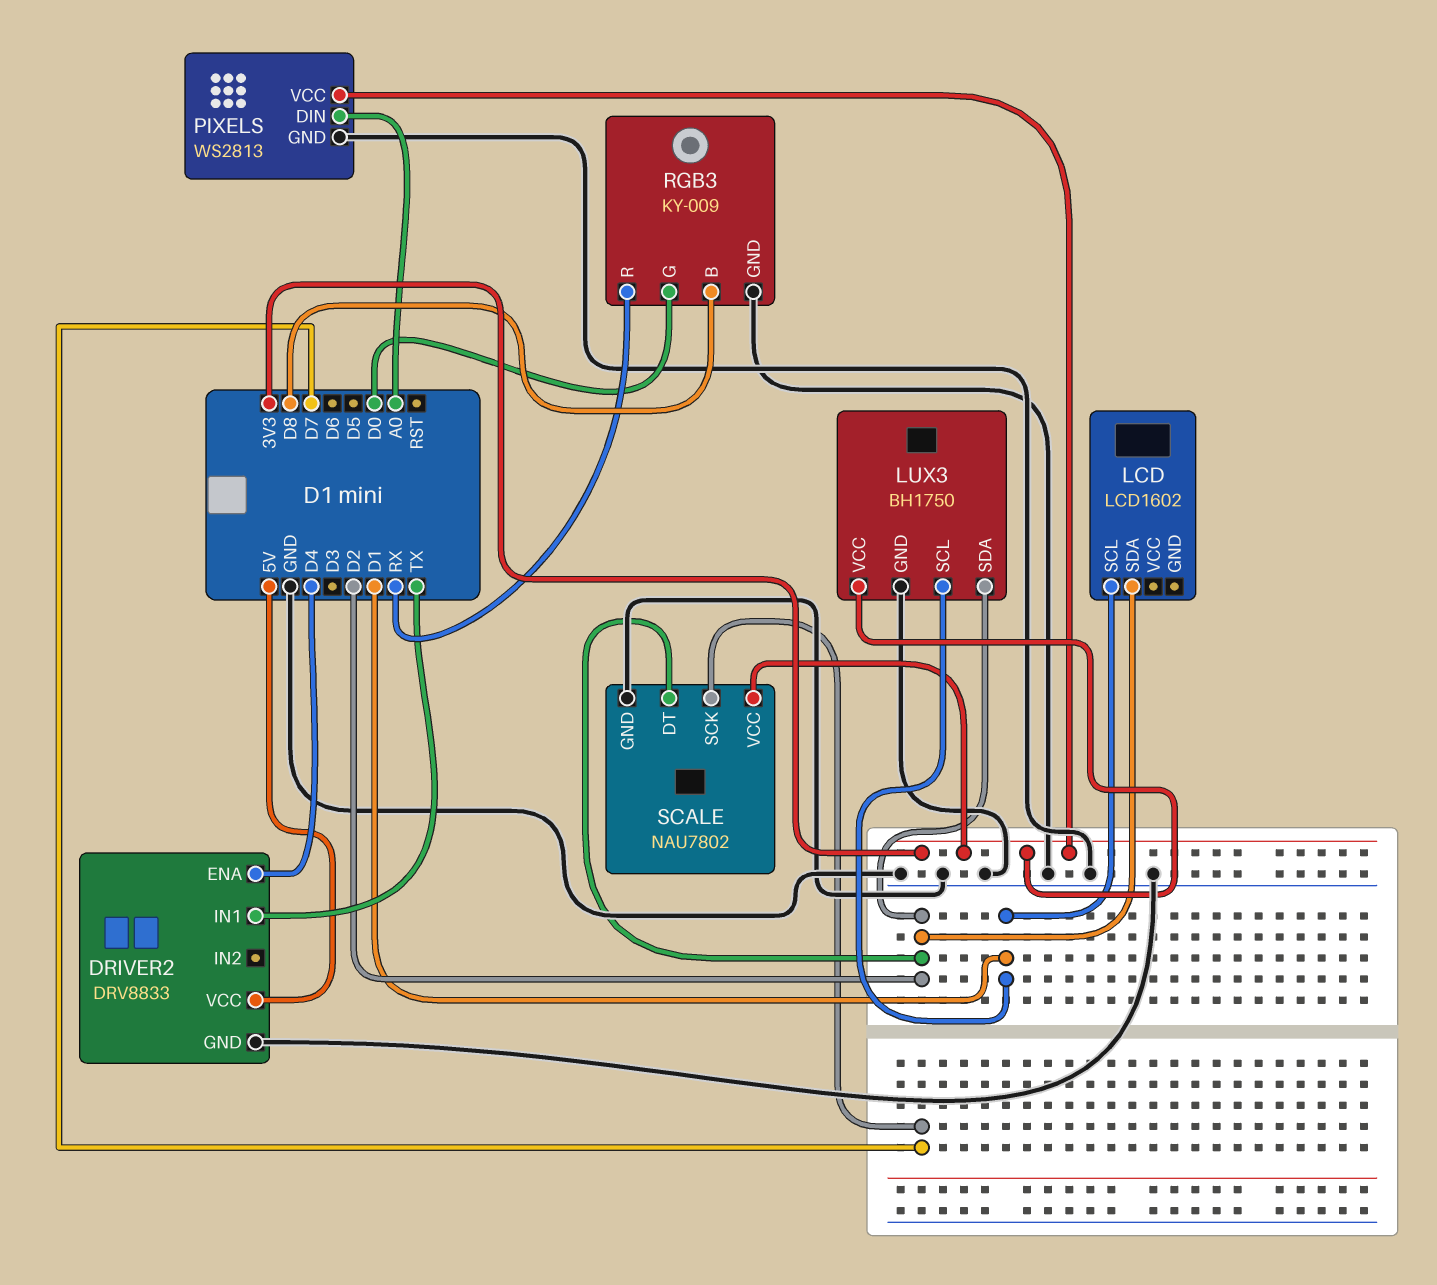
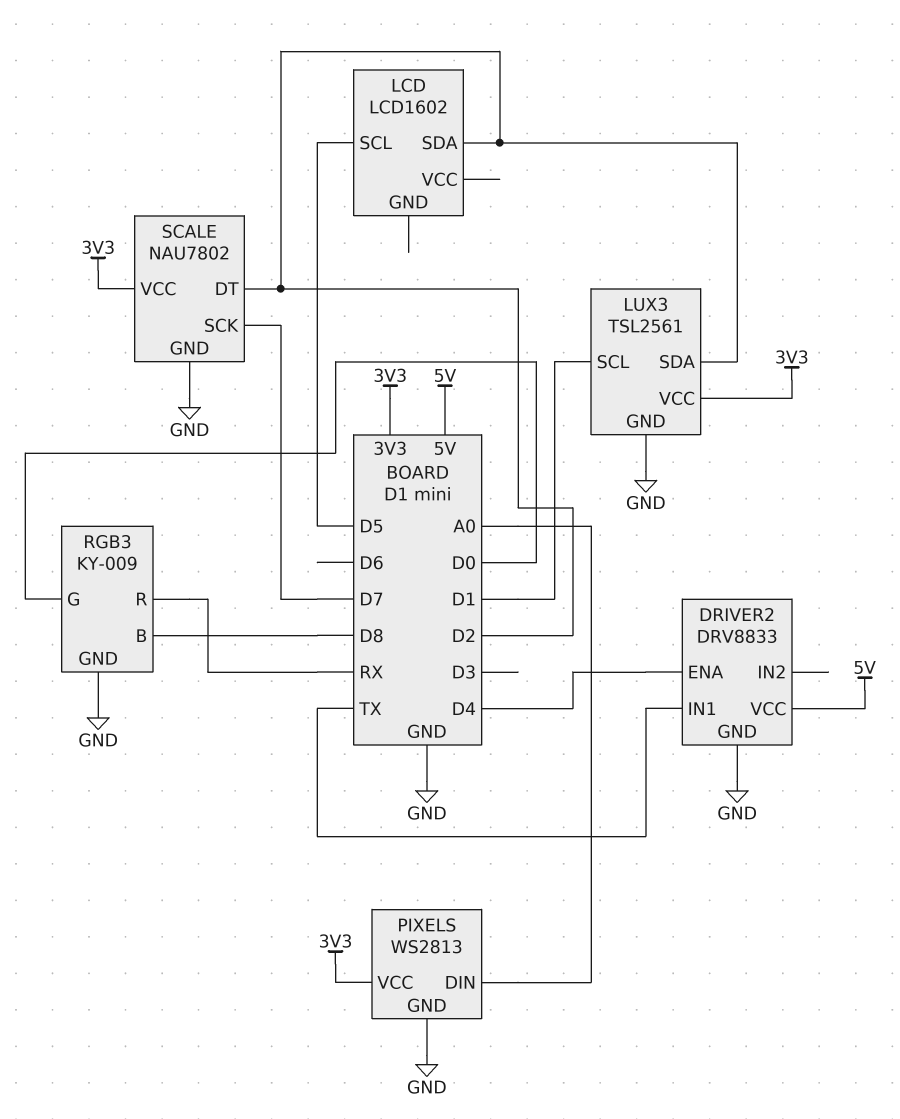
LCD pin SCL: D1 -> D5
LUX3: BH1750 -> TSL2561

